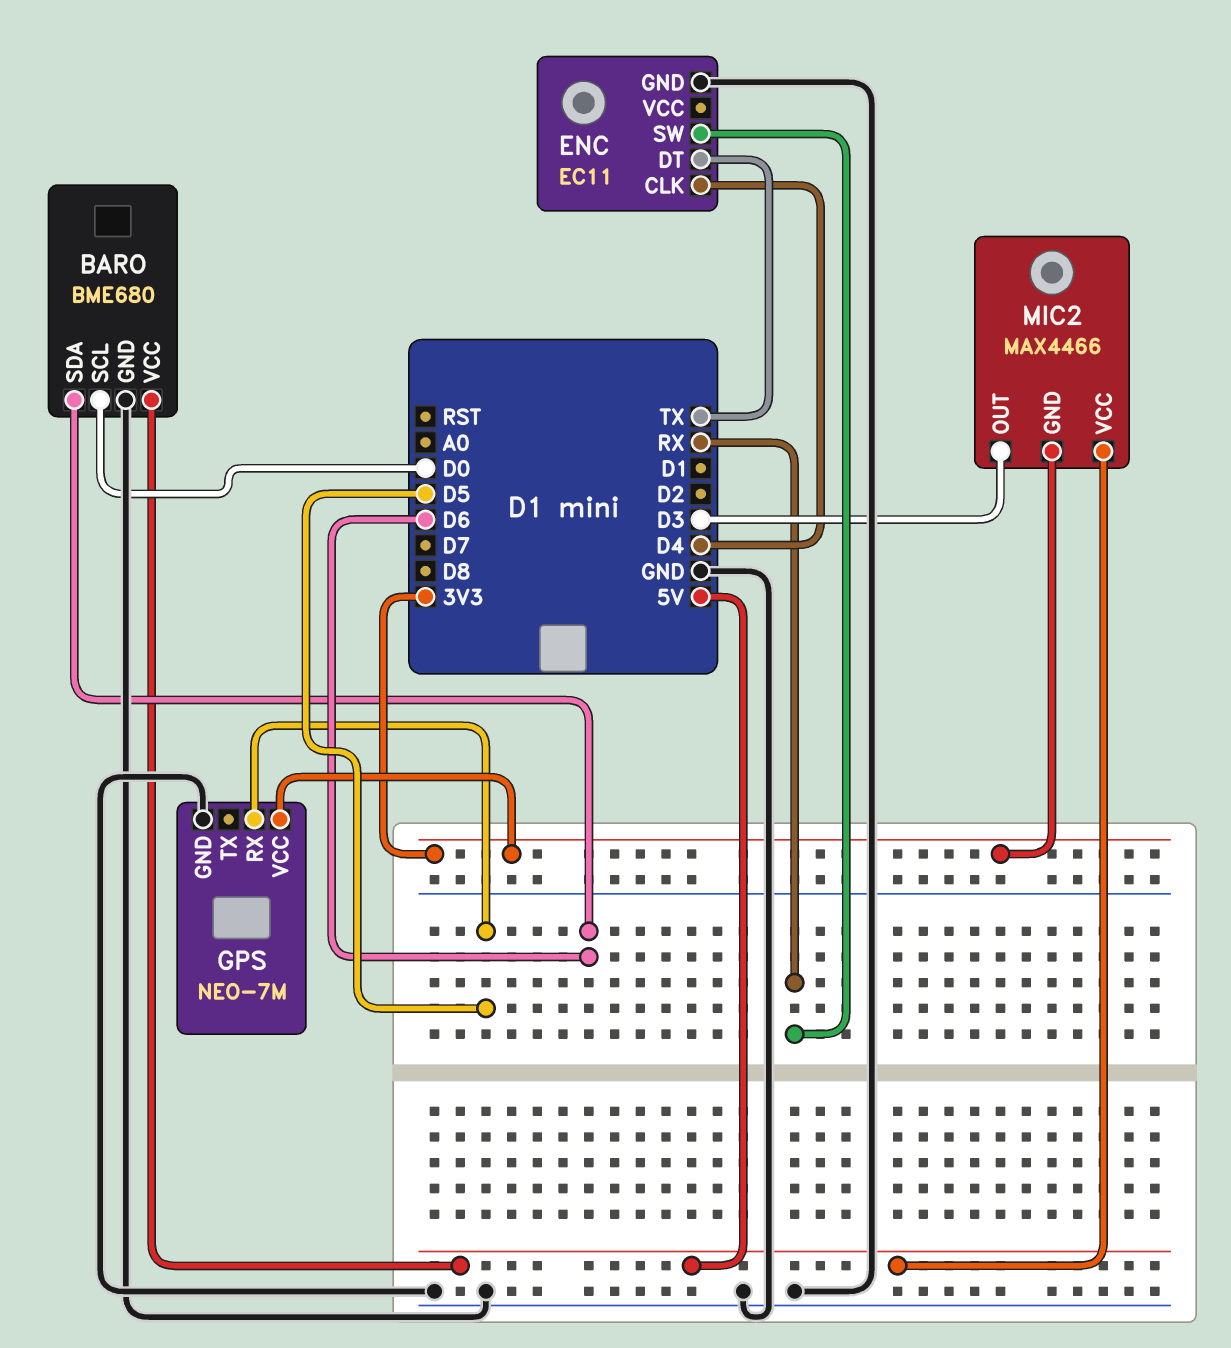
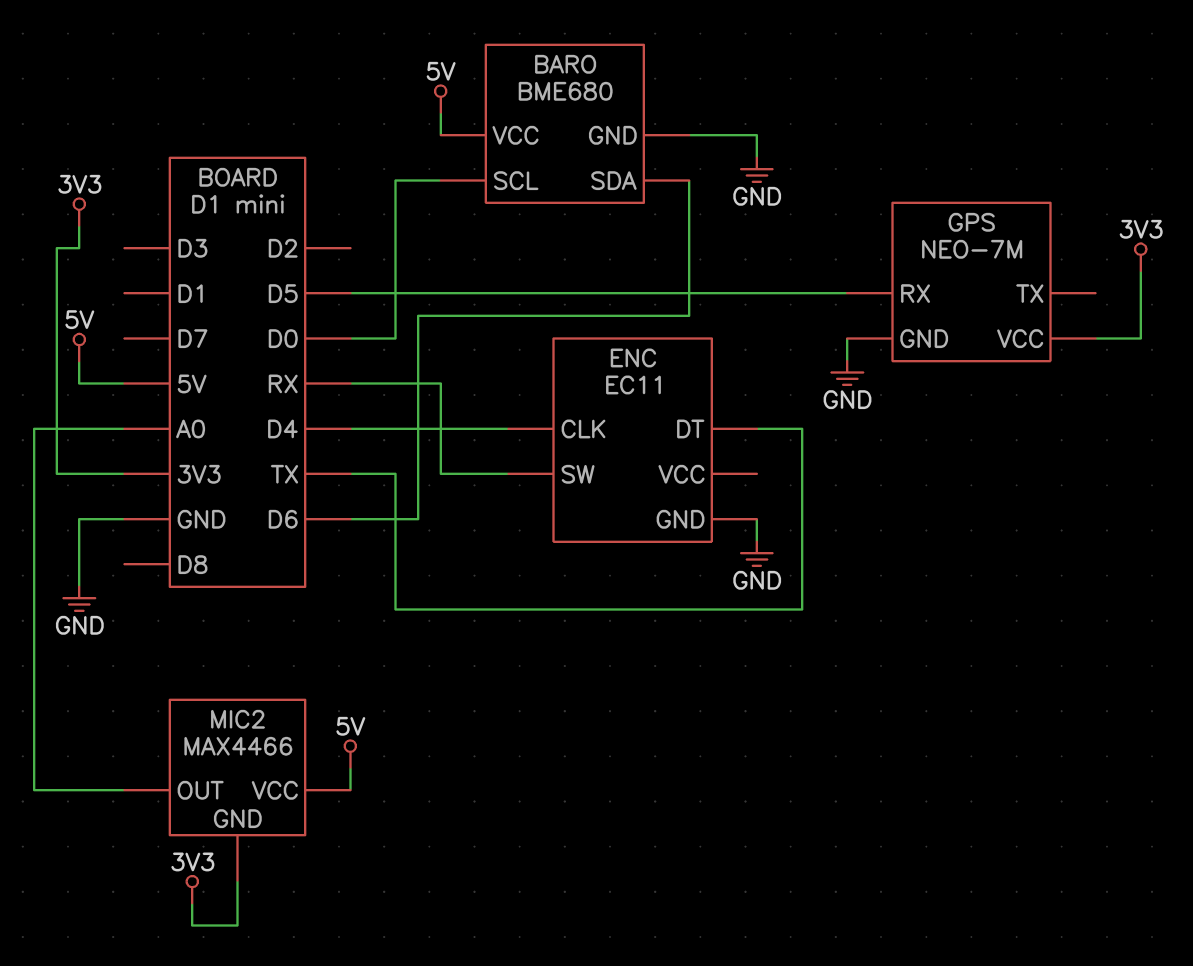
MIC2 pin OUT: D3 -> A0

